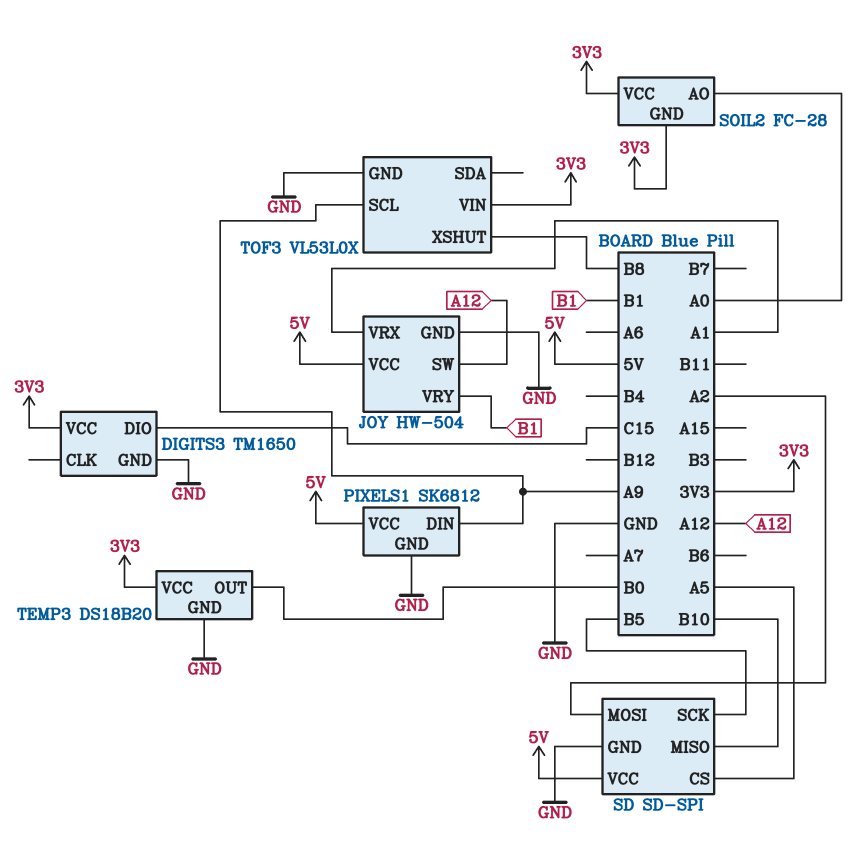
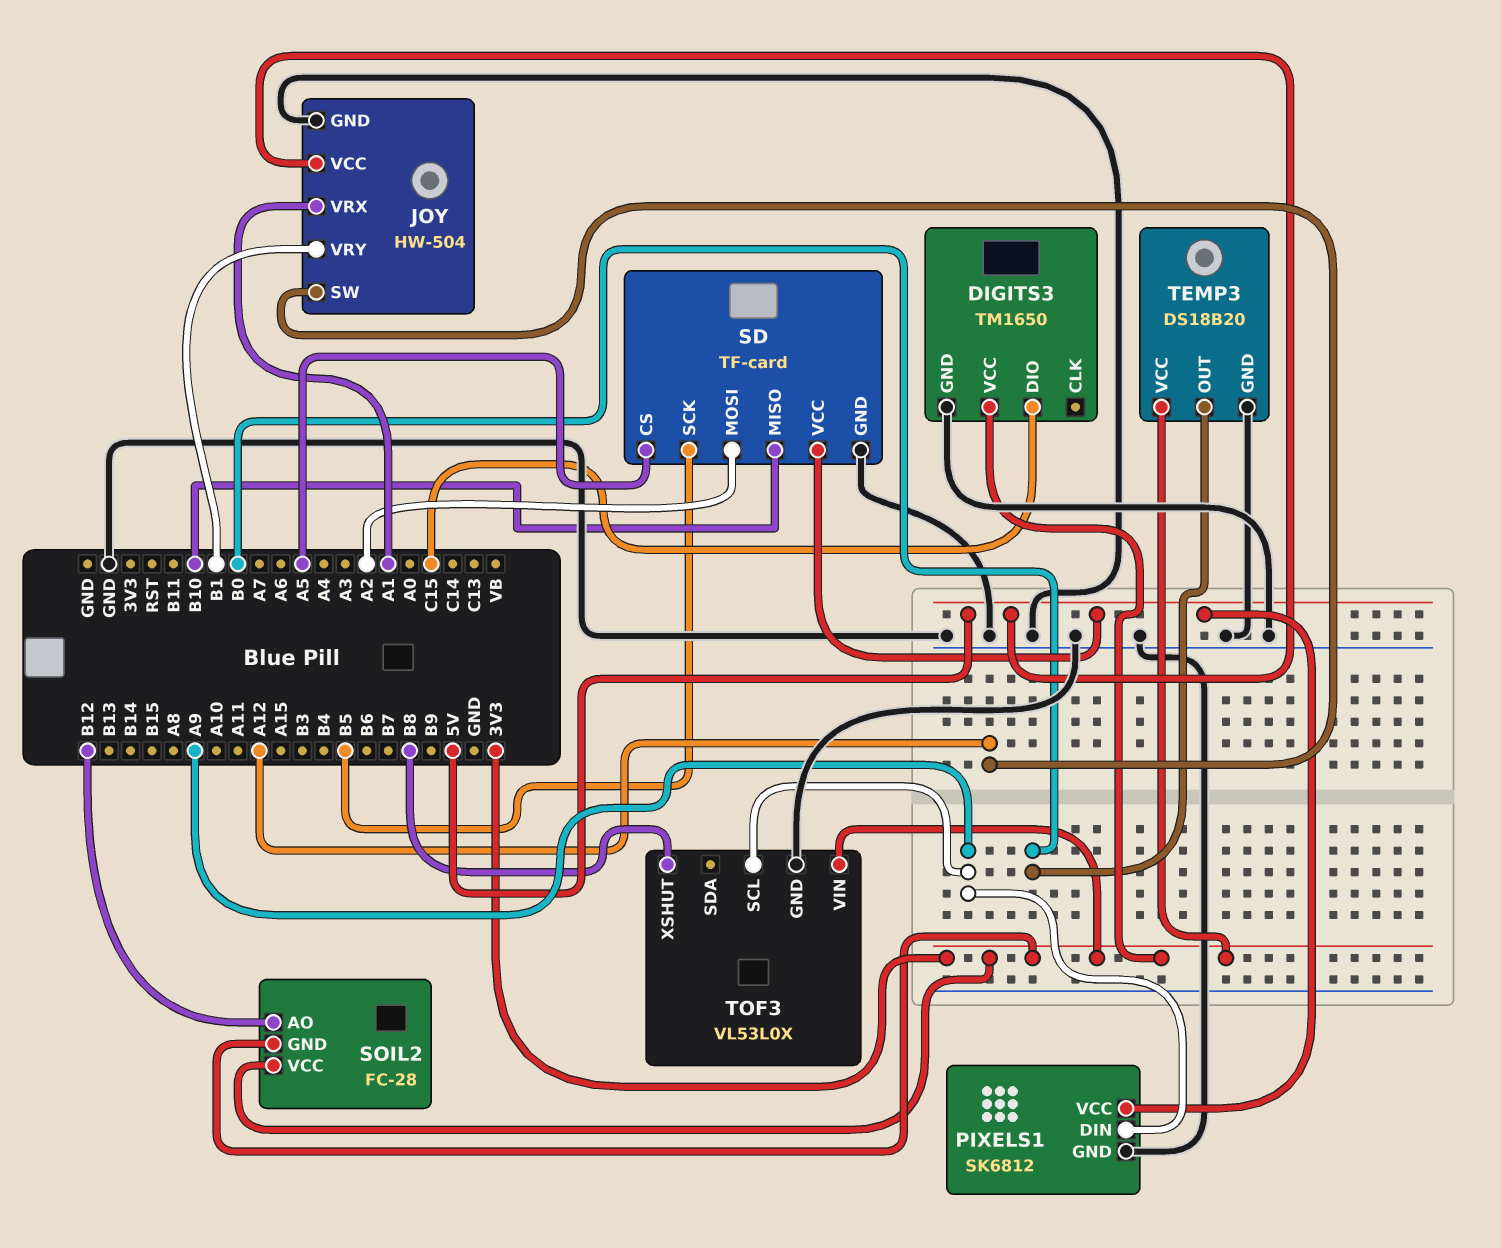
SD: SD-SPI -> TF-card
SOIL2 pin AO: A0 -> B12

